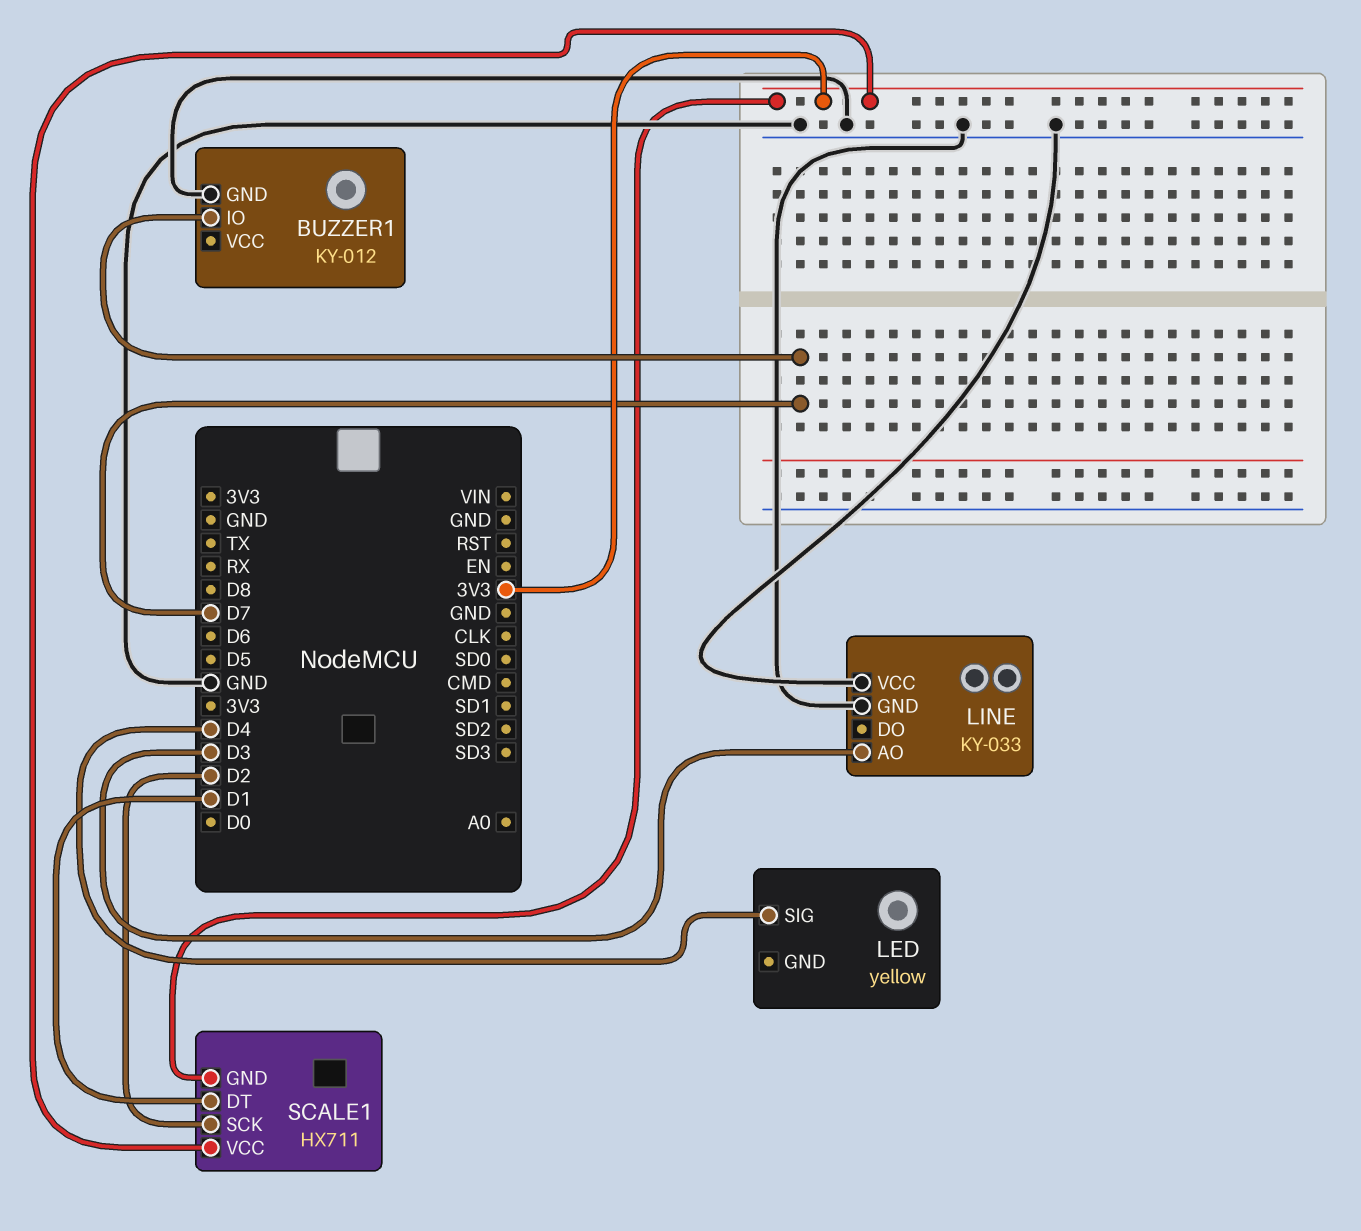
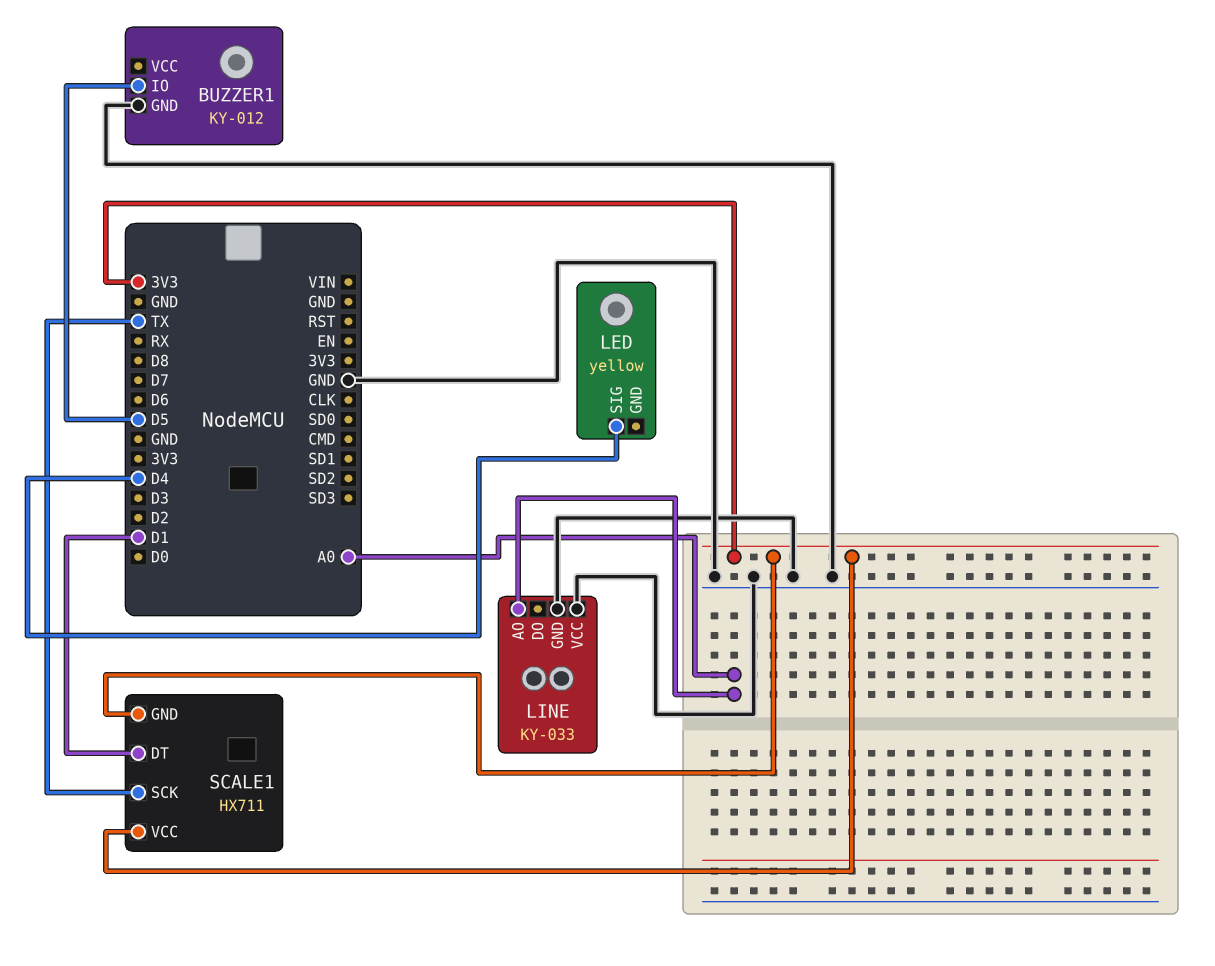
BUZZER1 pin IO: D7 -> D5
LINE pin AO: D3 -> A0
SCALE1 pin SCK: D2 -> TX

